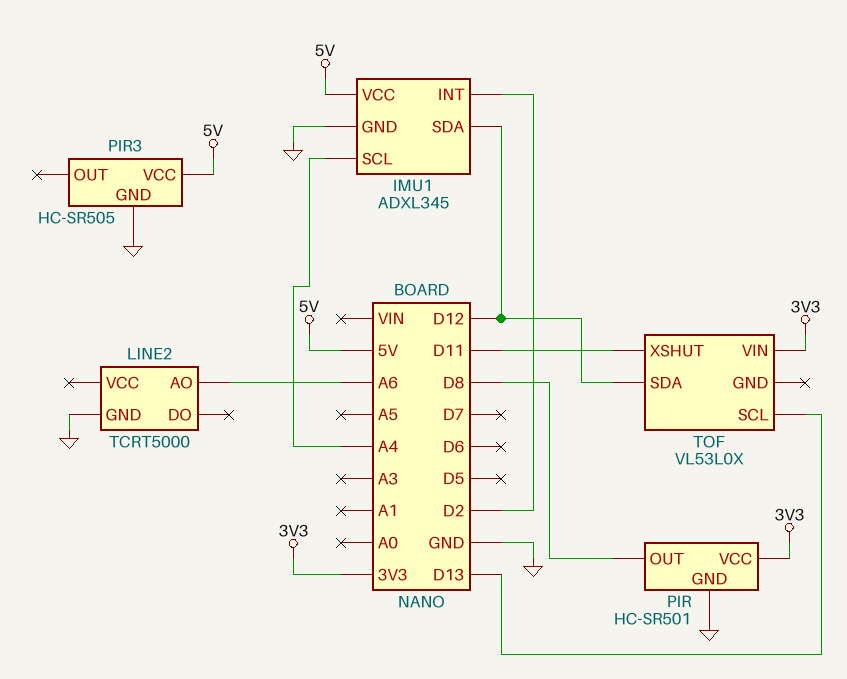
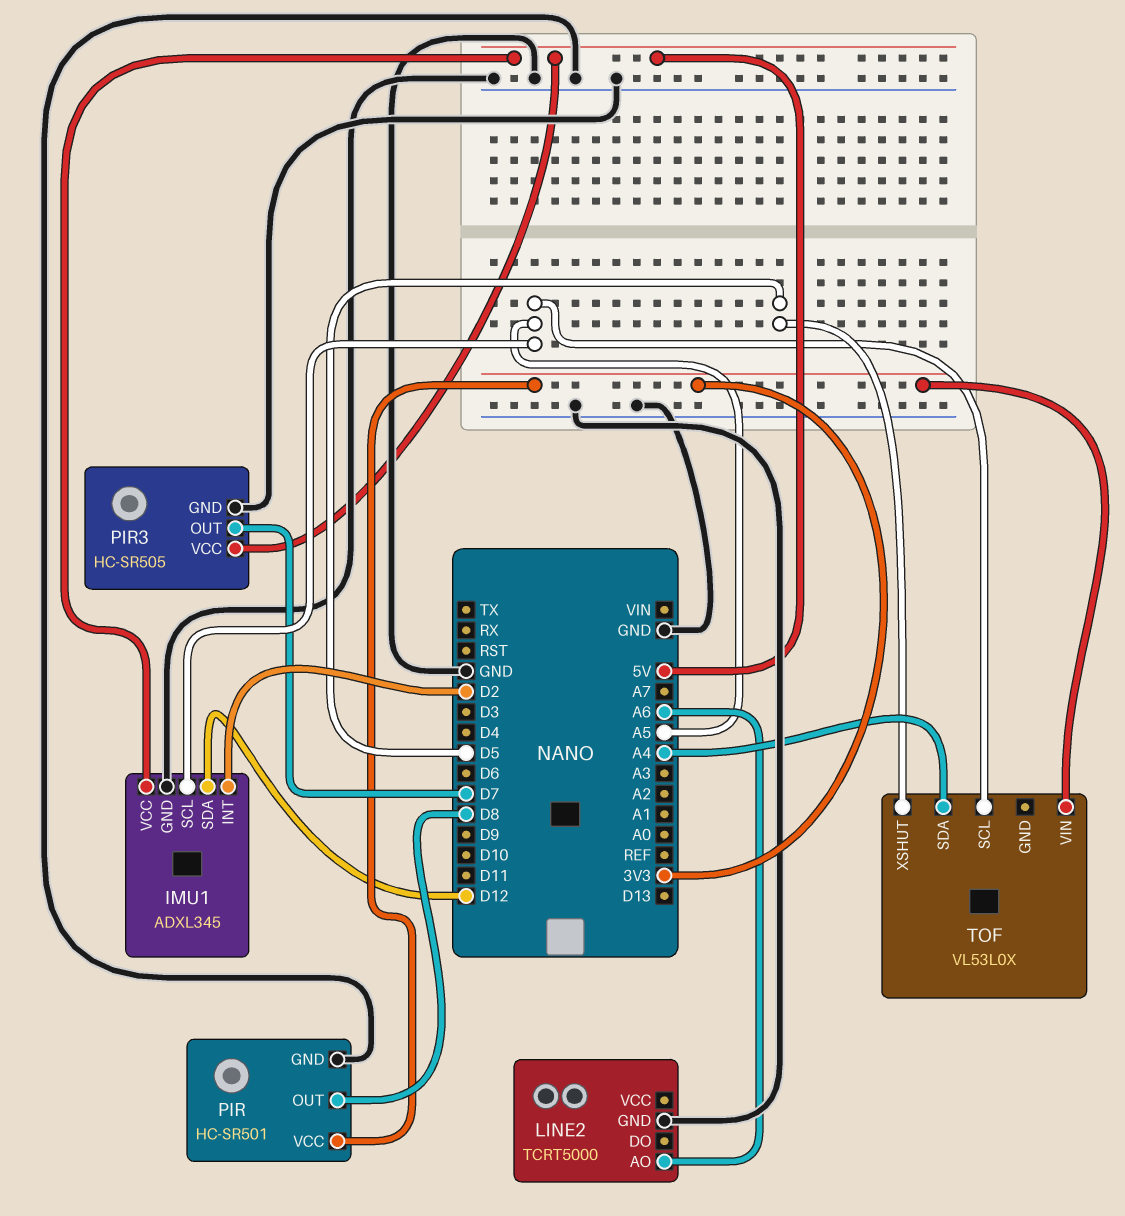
IMU1 pin SCL: A4 -> A5
PIR3 pin OUT: none -> D7
TOF pin SCL: D13 -> A5
TOF pin SDA: D12 -> A4
TOF pin XSHUT: D11 -> D5

